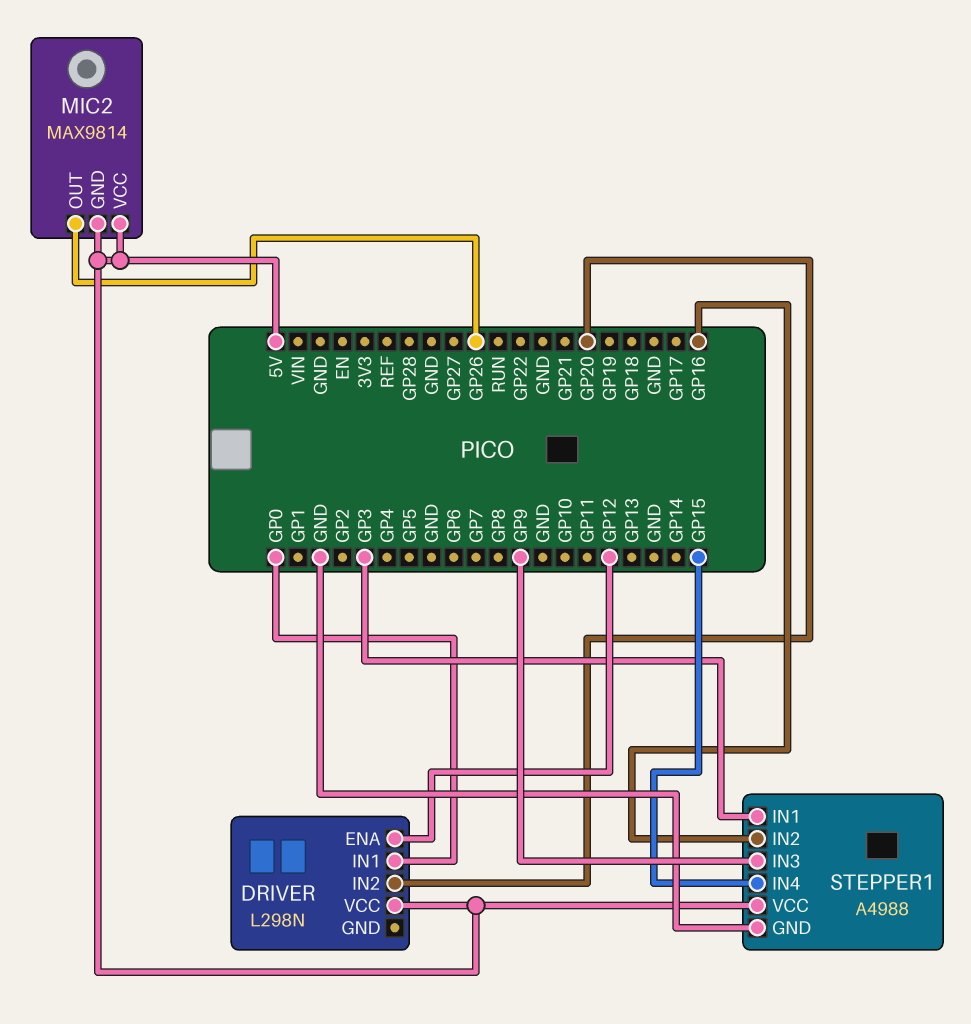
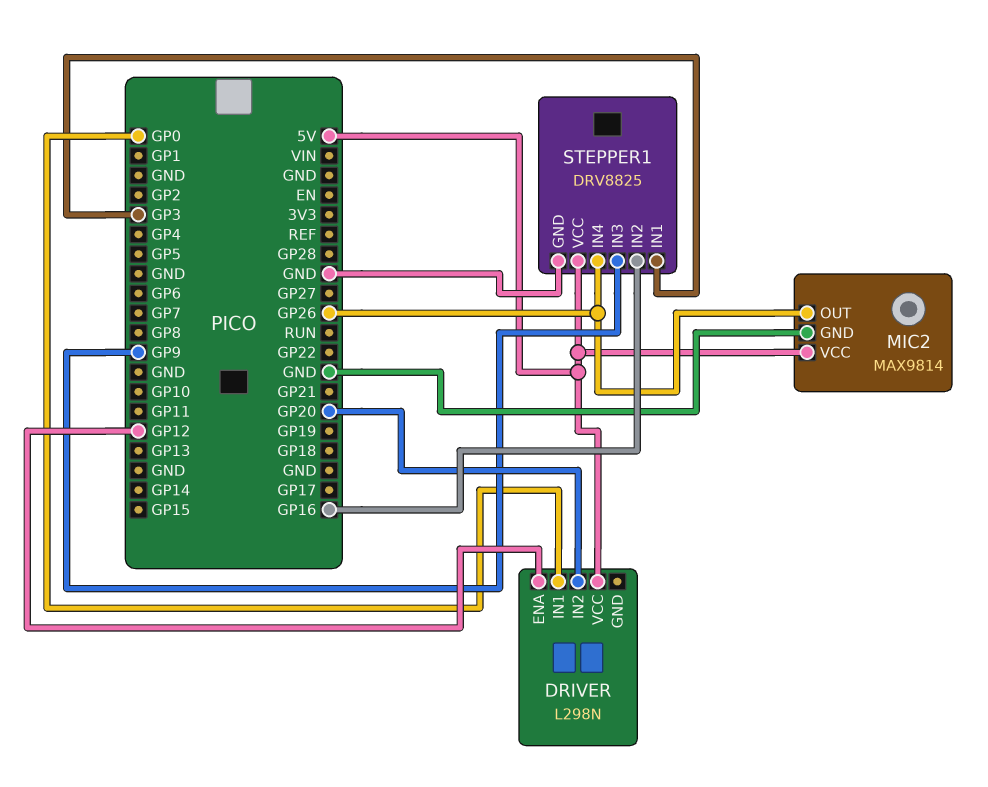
MIC2 pin GND: 5V -> GND
STEPPER1: A4988 -> DRV8825
STEPPER1 pin IN4: GP15 -> GP26

